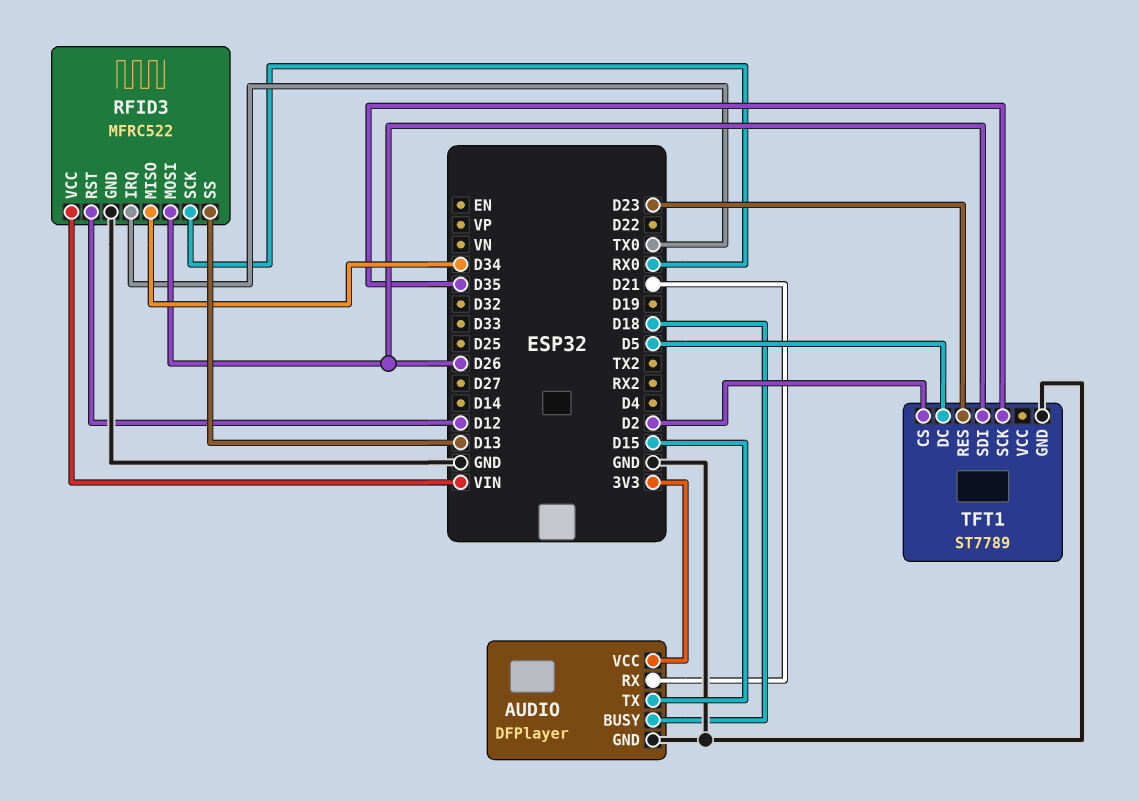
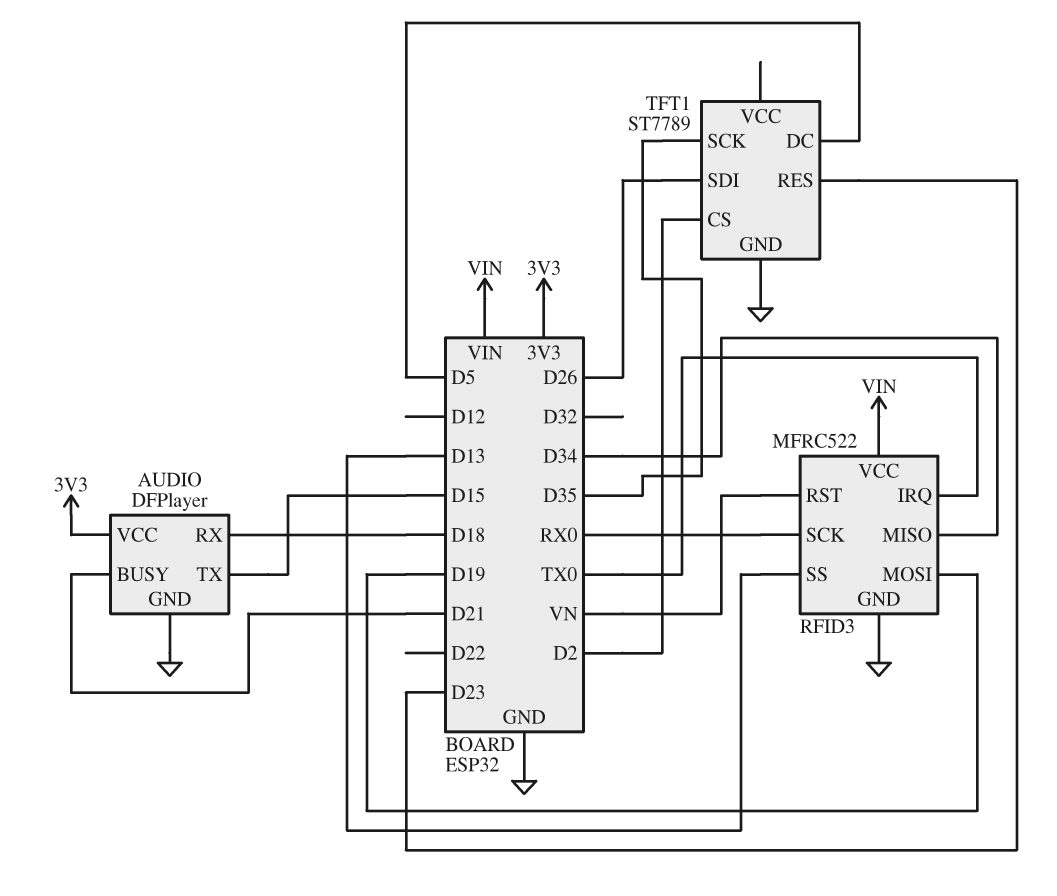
AUDIO pin BUSY: D18 -> D21
AUDIO pin RX: D21 -> D18
RFID3 pin MOSI: D26 -> D19
RFID3 pin RST: D12 -> VN

